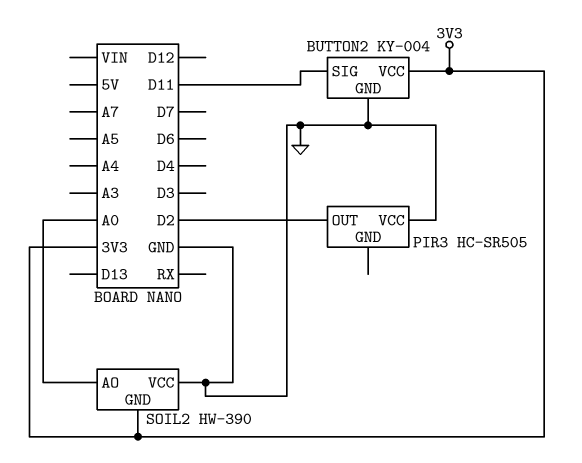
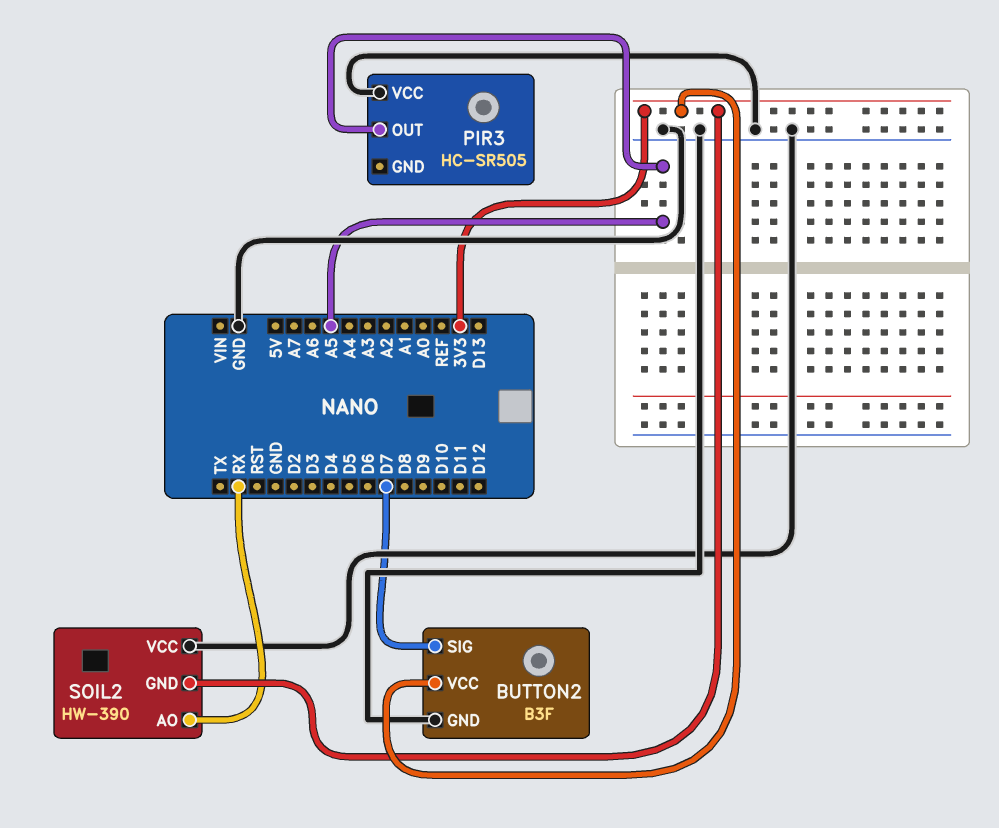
BUTTON2: KY-004 -> B3F
BUTTON2 pin SIG: D11 -> D7
PIR3 pin OUT: D2 -> A5
SOIL2 pin AO: A0 -> RX

